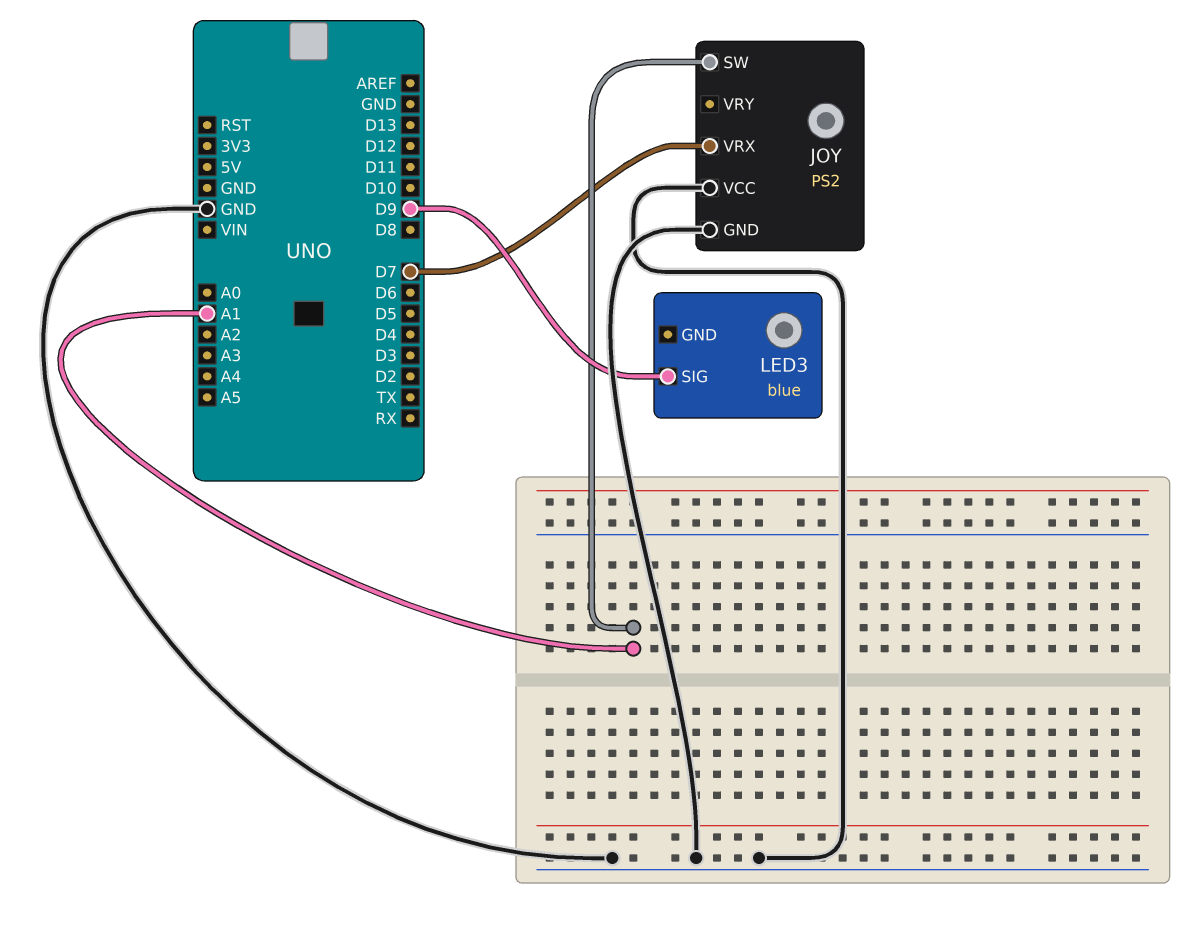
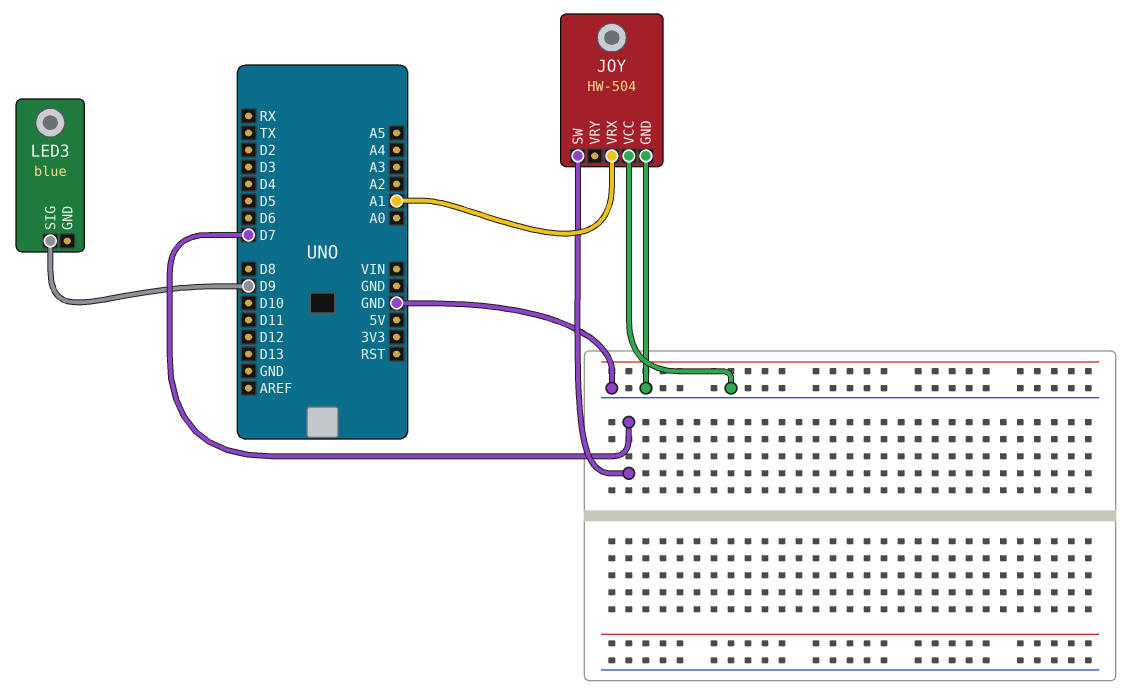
JOY: PS2 -> HW-504
JOY pin SW: A1 -> D7
JOY pin VRX: D7 -> A1

